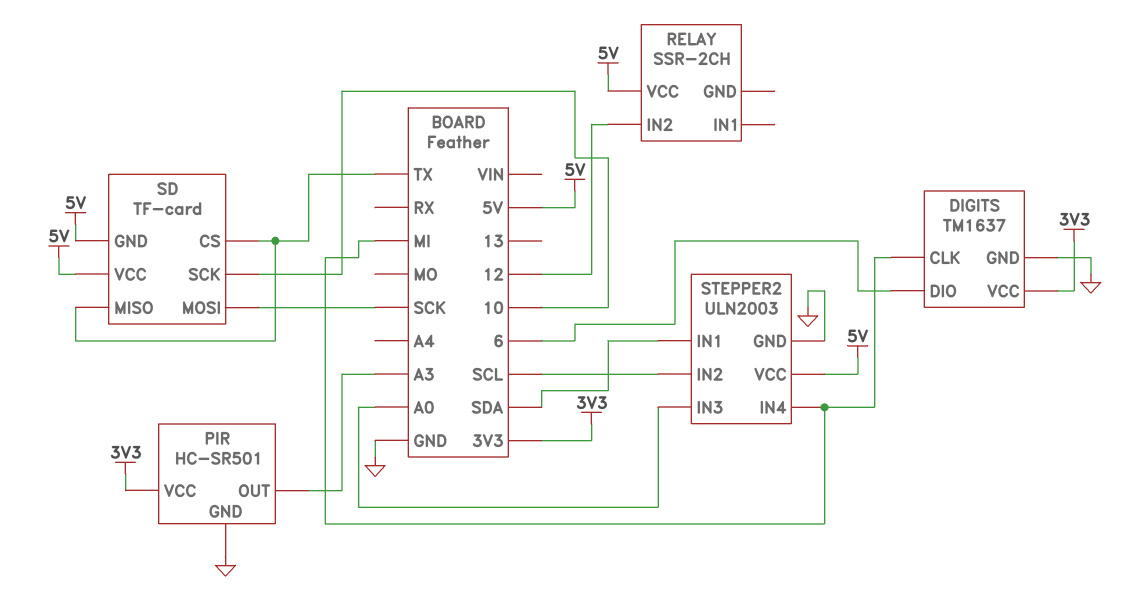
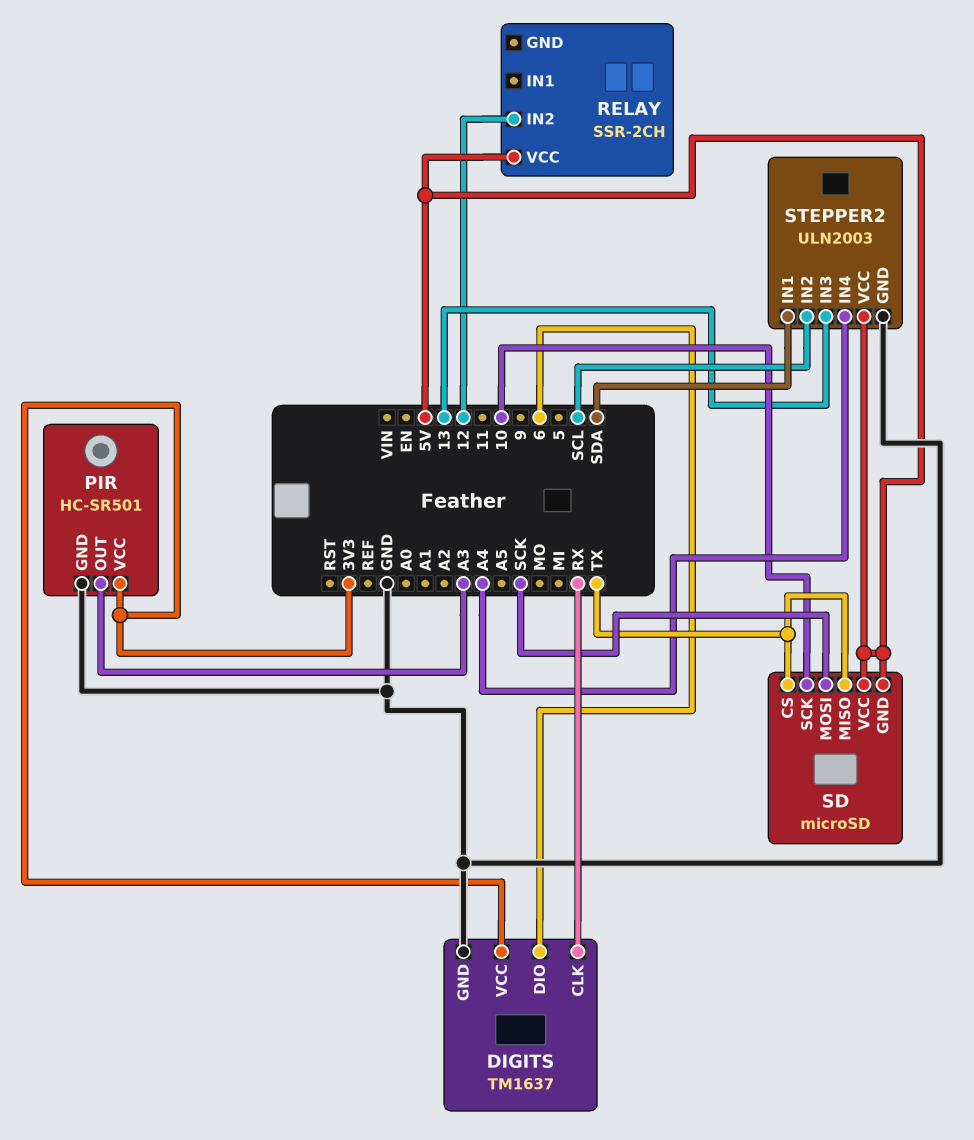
DIGITS pin CLK: MI -> RX
SD: TF-card -> microSD
STEPPER2 pin IN3: A0 -> 13
STEPPER2 pin IN4: MI -> A4

